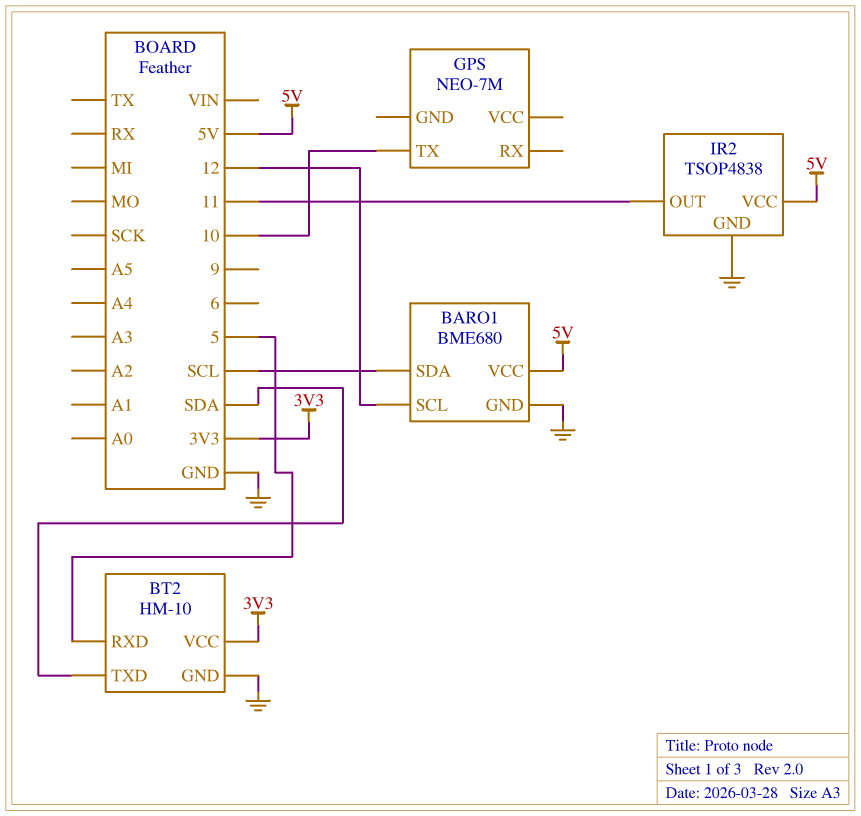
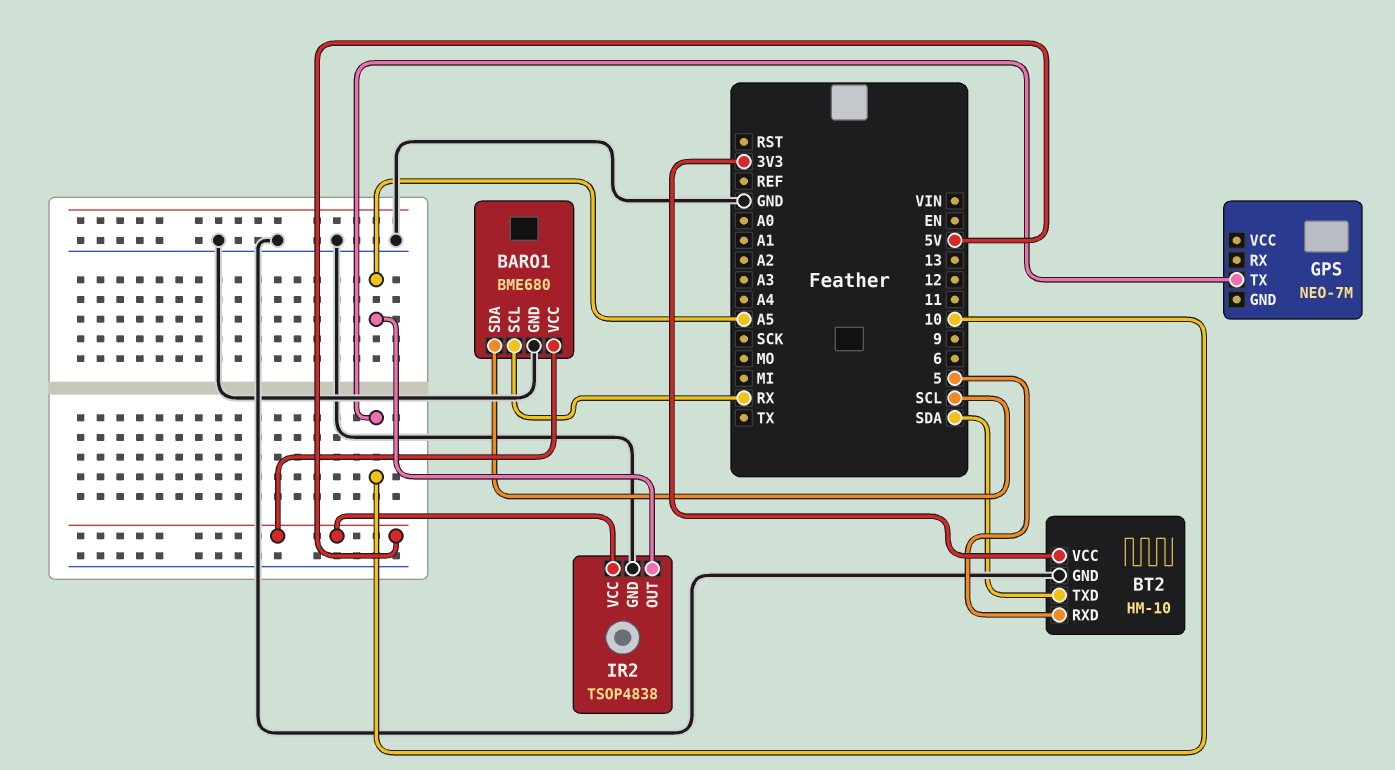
BARO1 pin SCL: 12 -> RX
IR2 pin OUT: 11 -> A5

